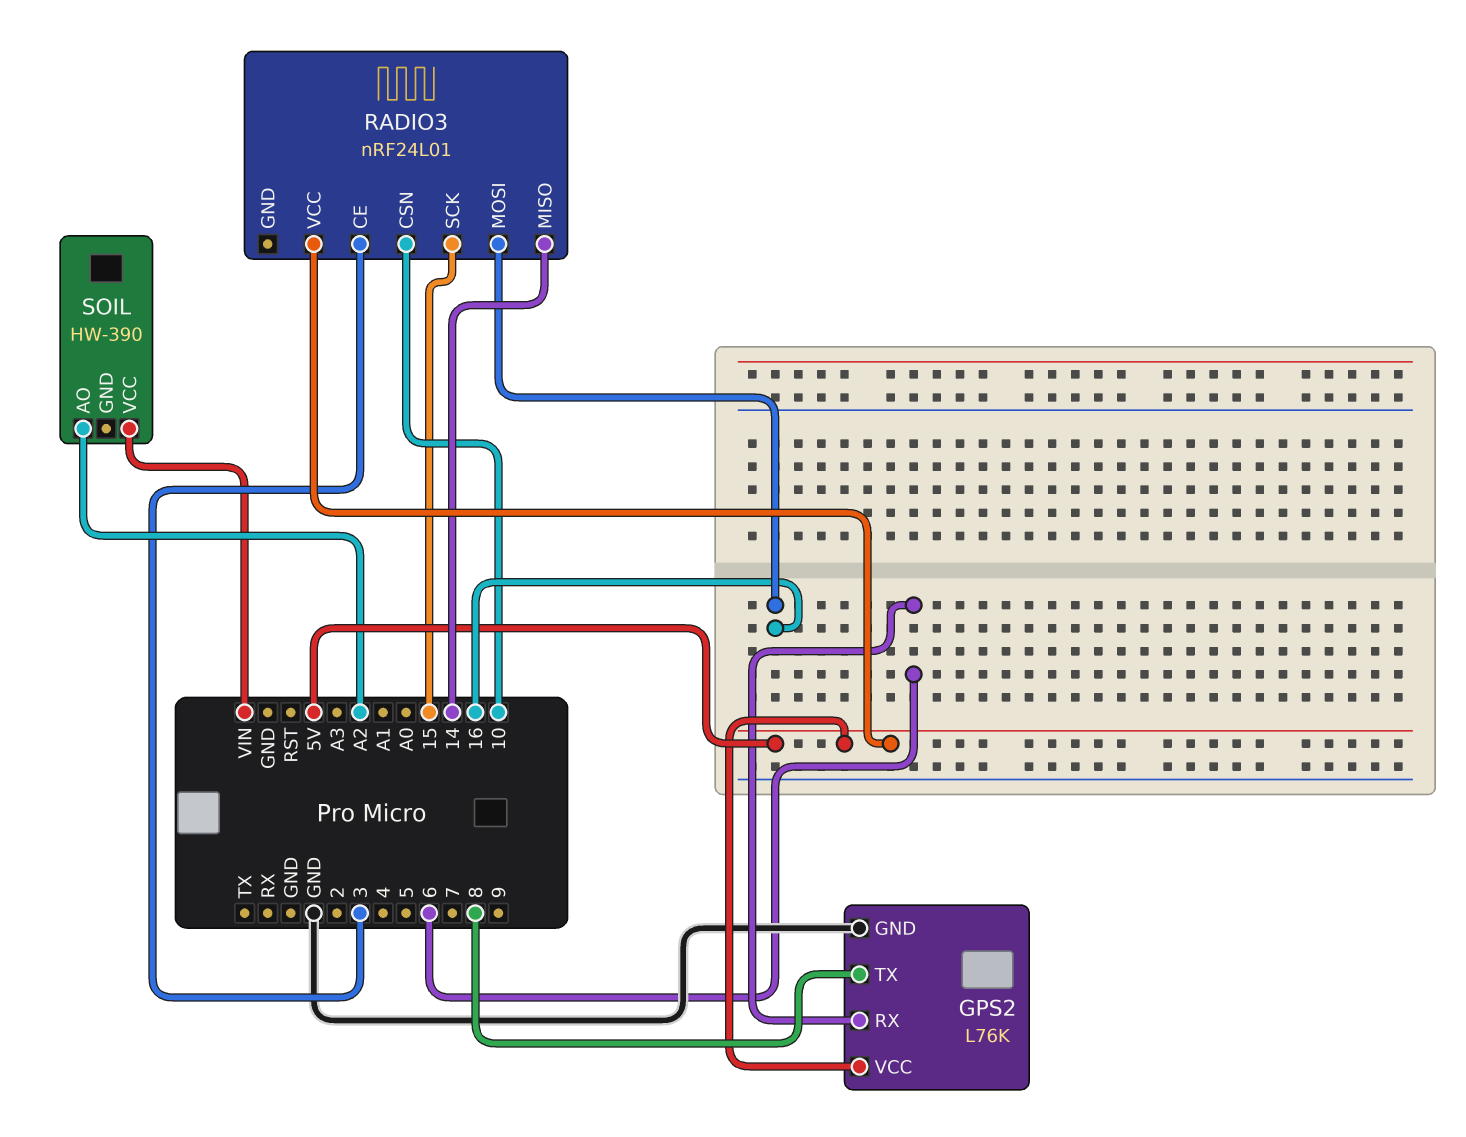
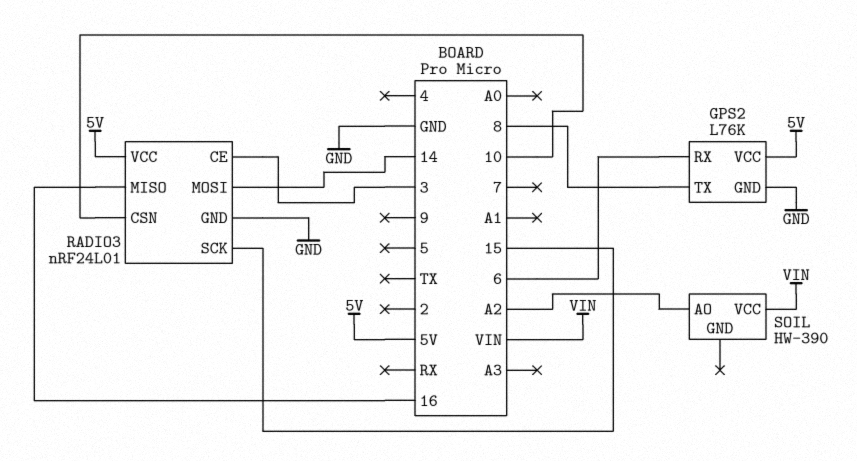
RADIO3 pin GND: none -> GND
RADIO3 pin MISO: 14 -> 16
RADIO3 pin MOSI: 16 -> 14

